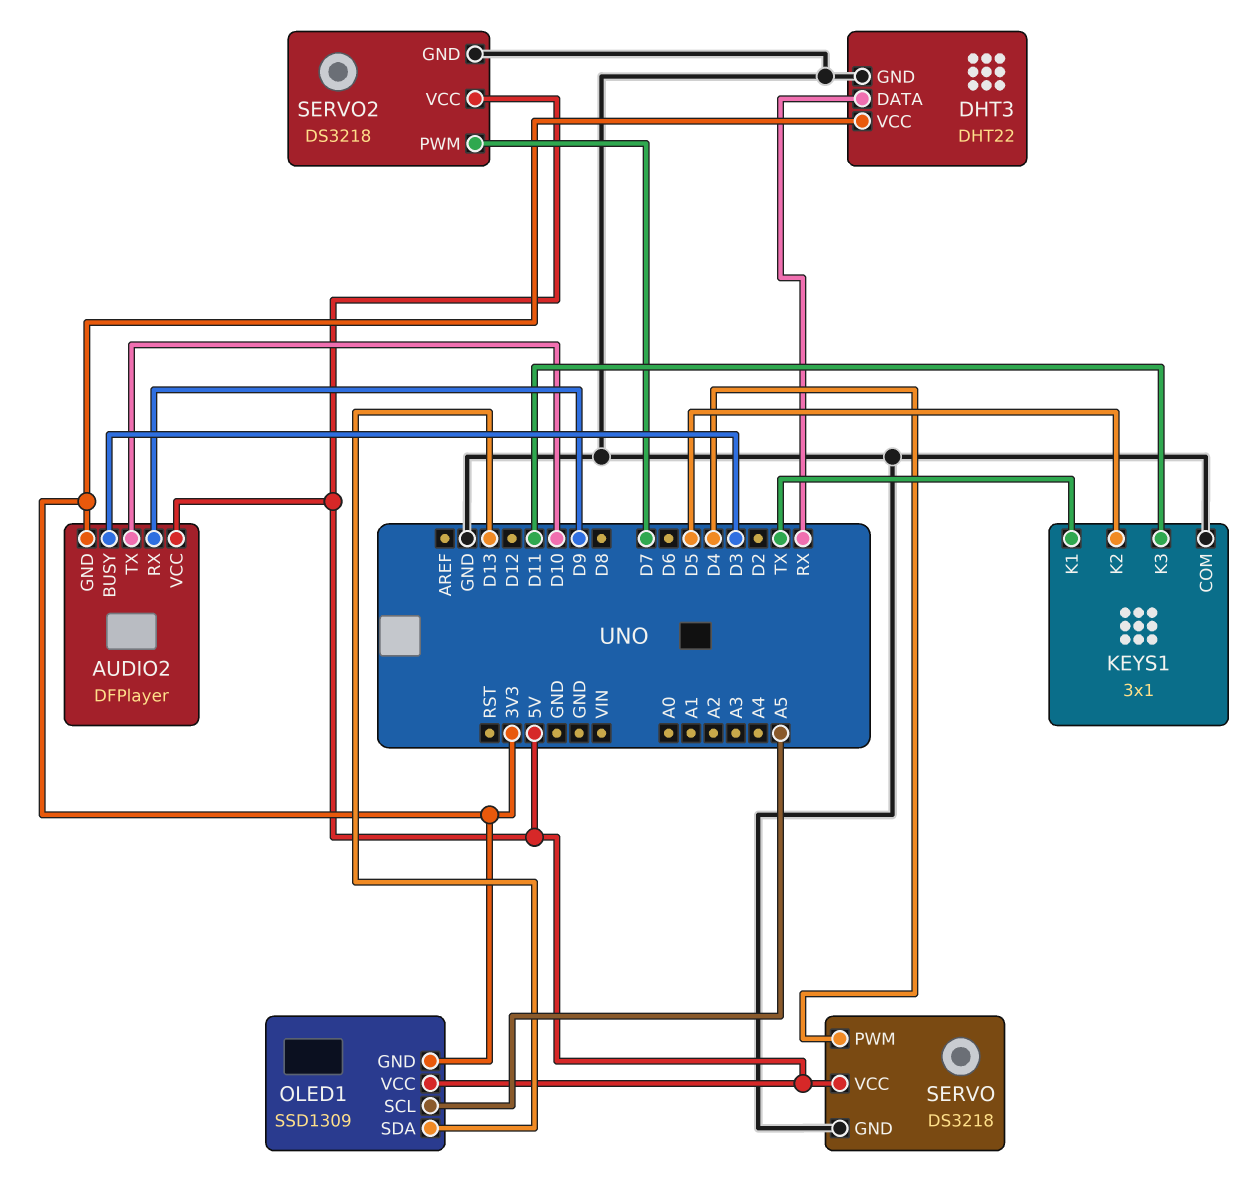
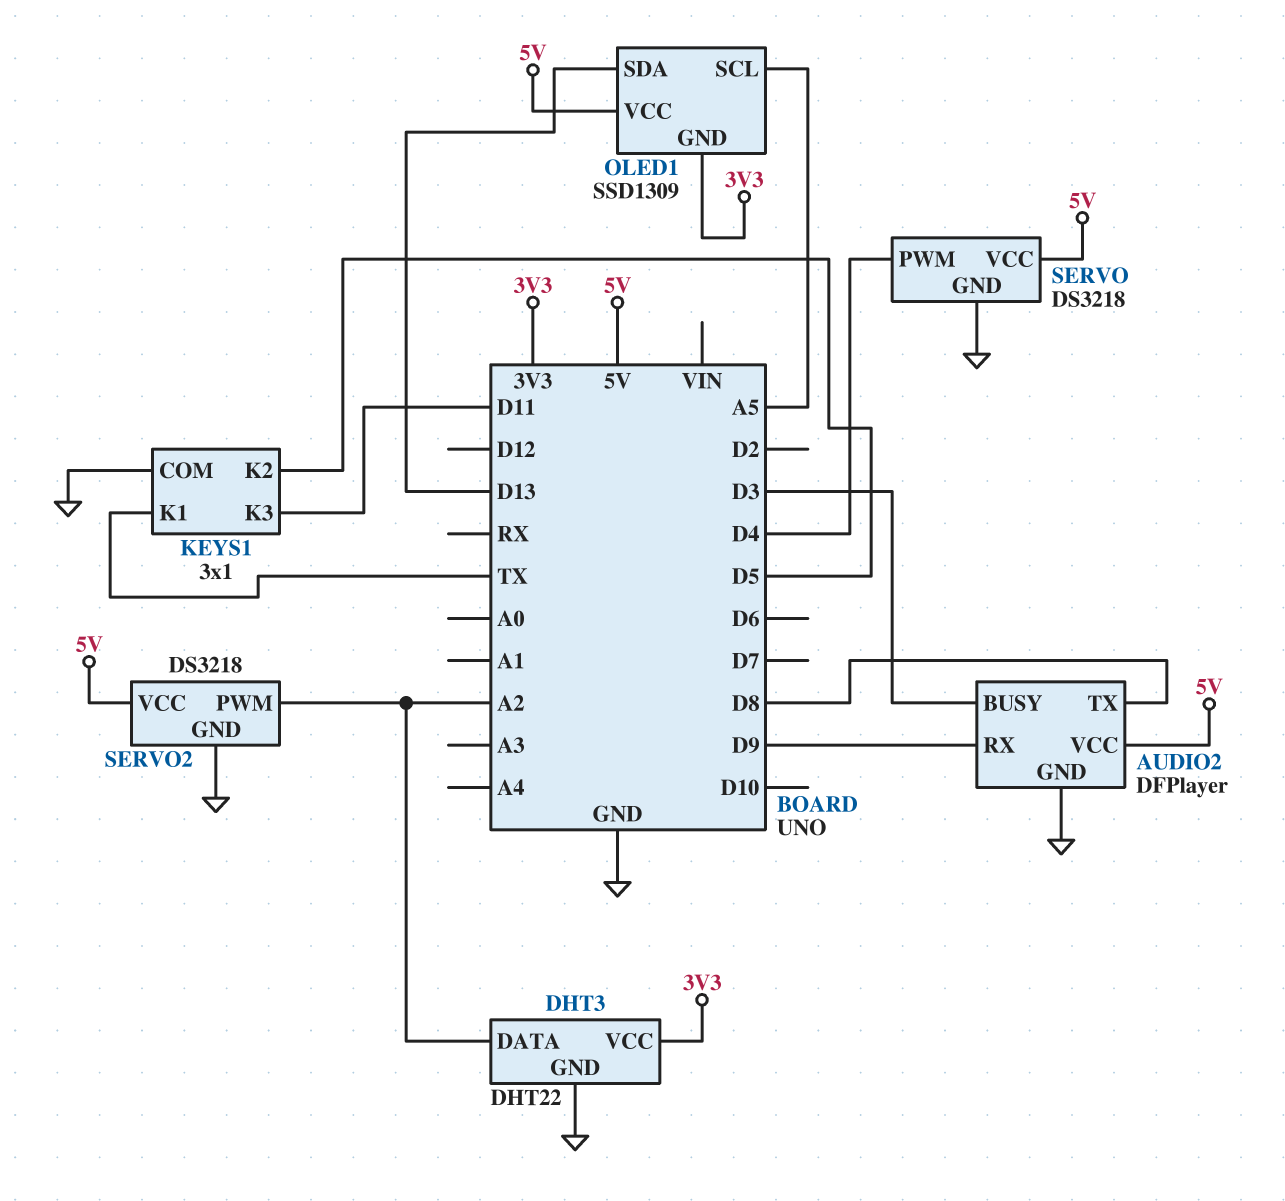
AUDIO2 pin GND: 3V3 -> GND
AUDIO2 pin TX: D10 -> D8
DHT3 pin DATA: RX -> A2
SERVO2 pin PWM: D7 -> A2

